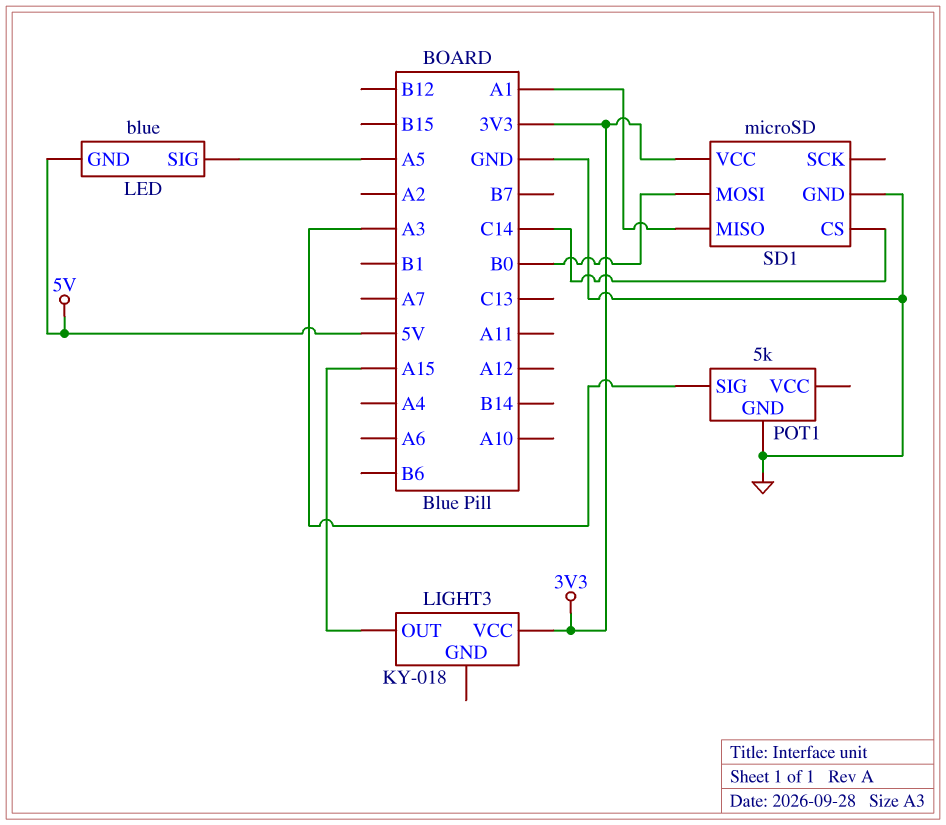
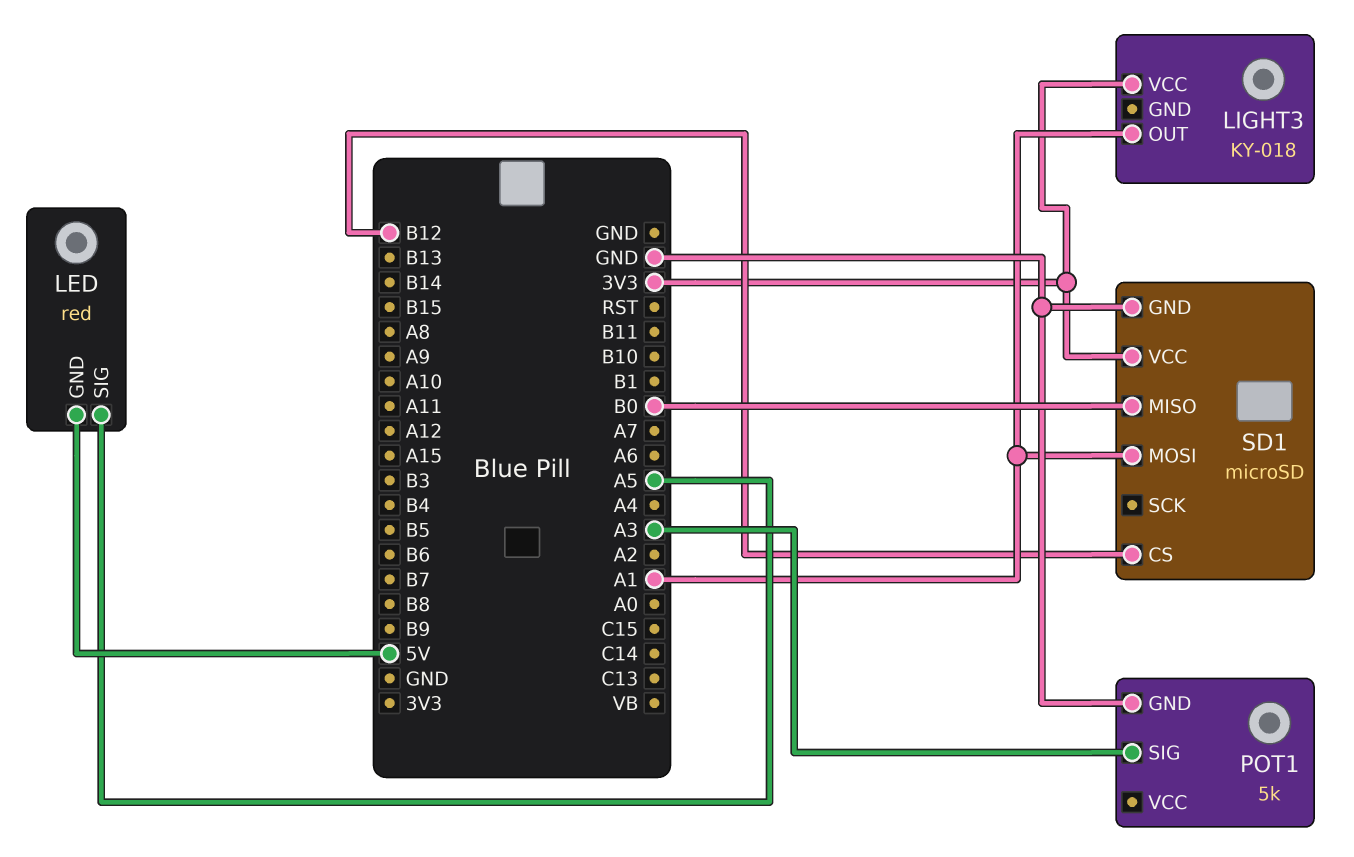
LED: blue -> red
LIGHT3 pin OUT: A15 -> A1
SD1 pin CS: C14 -> B12
SD1 pin MISO: A1 -> B0
SD1 pin MOSI: B0 -> A1

